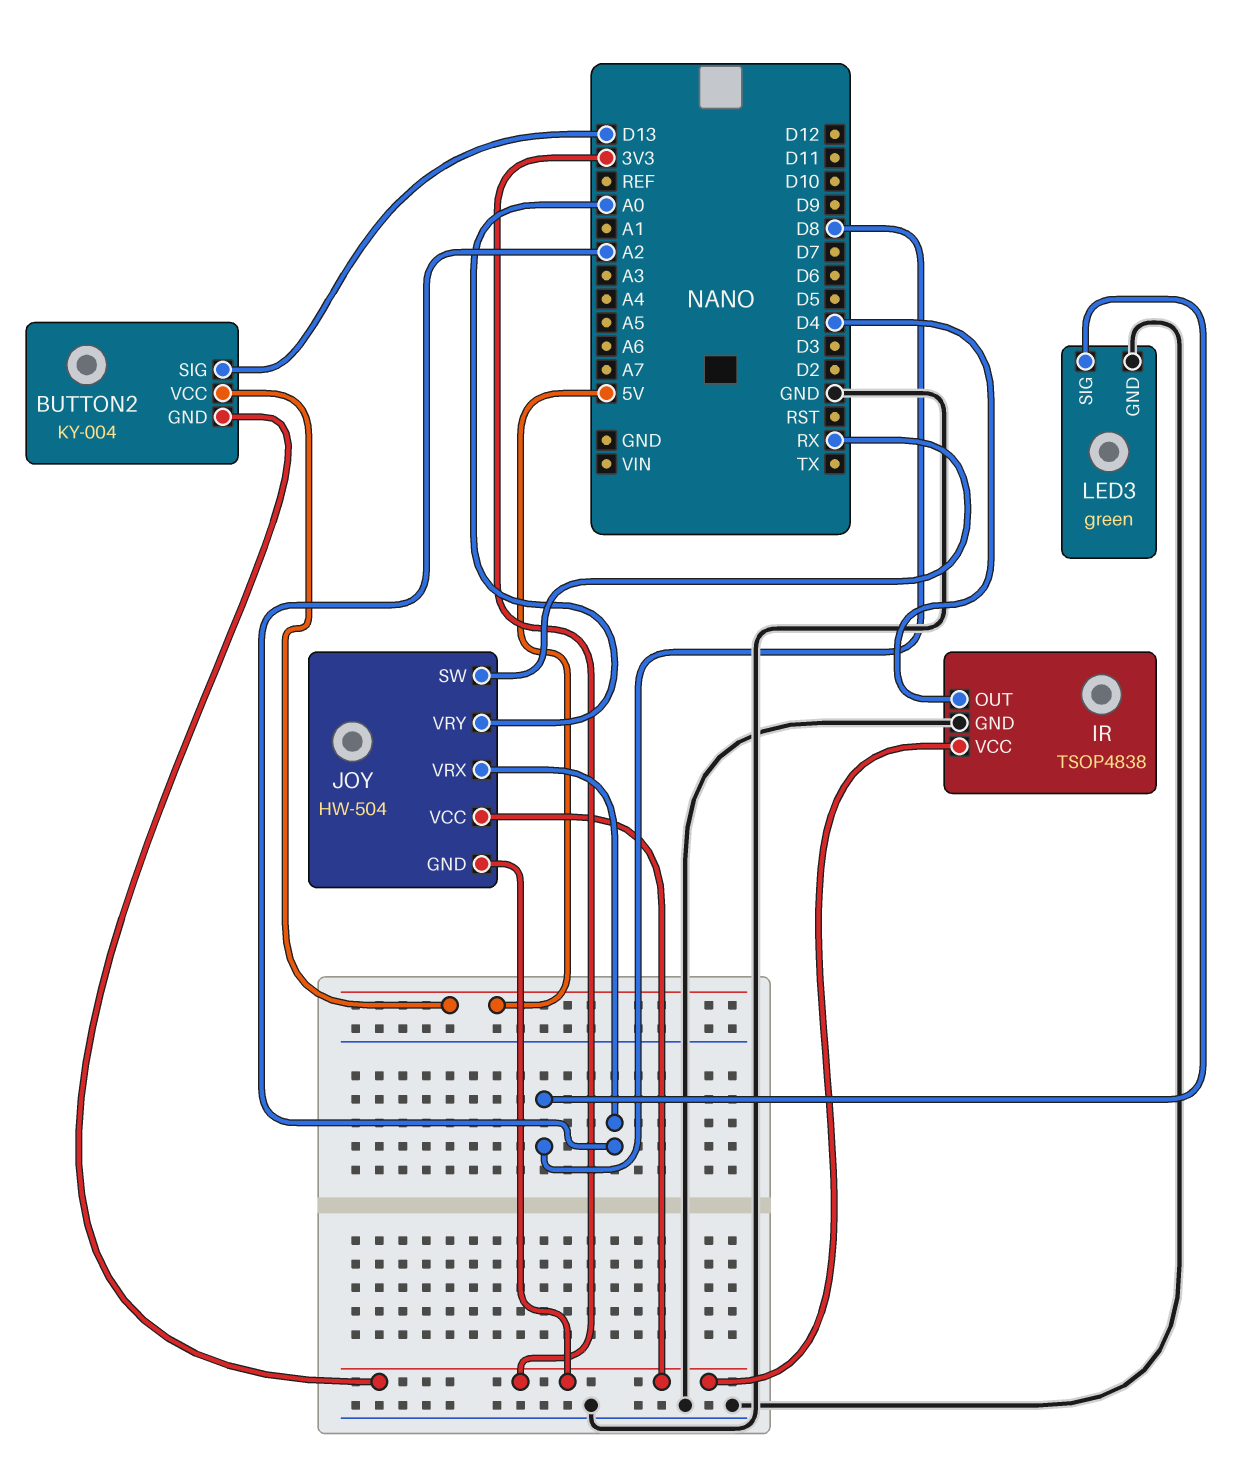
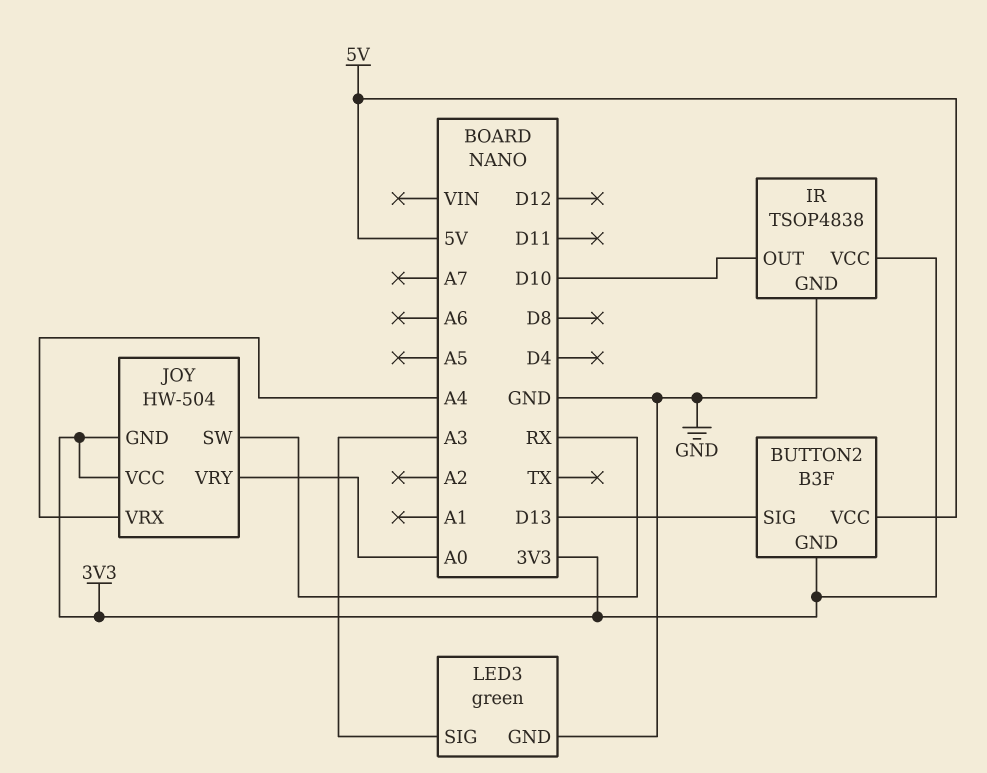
BUTTON2: KY-004 -> B3F
IR pin OUT: D4 -> D10
JOY pin VRX: A2 -> A4
LED3 pin SIG: D8 -> A3

